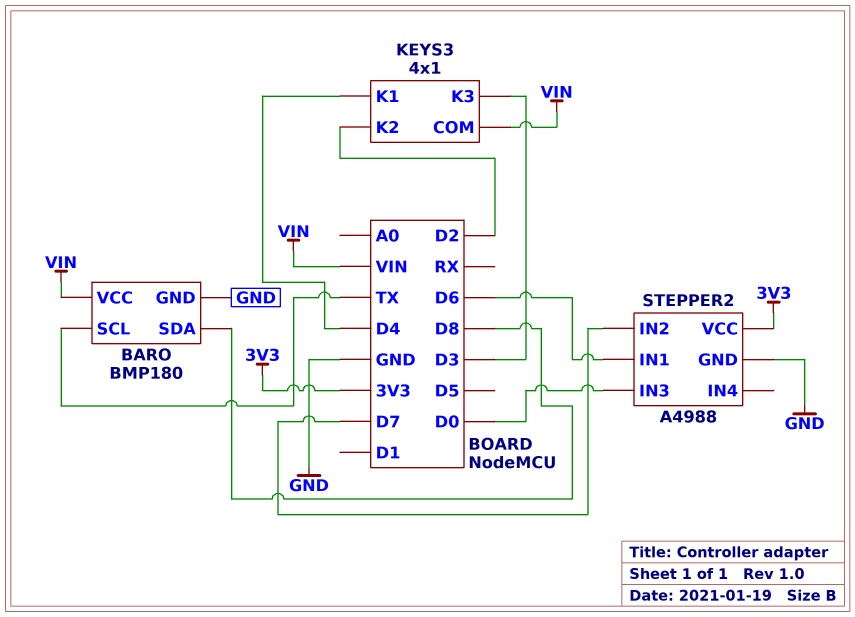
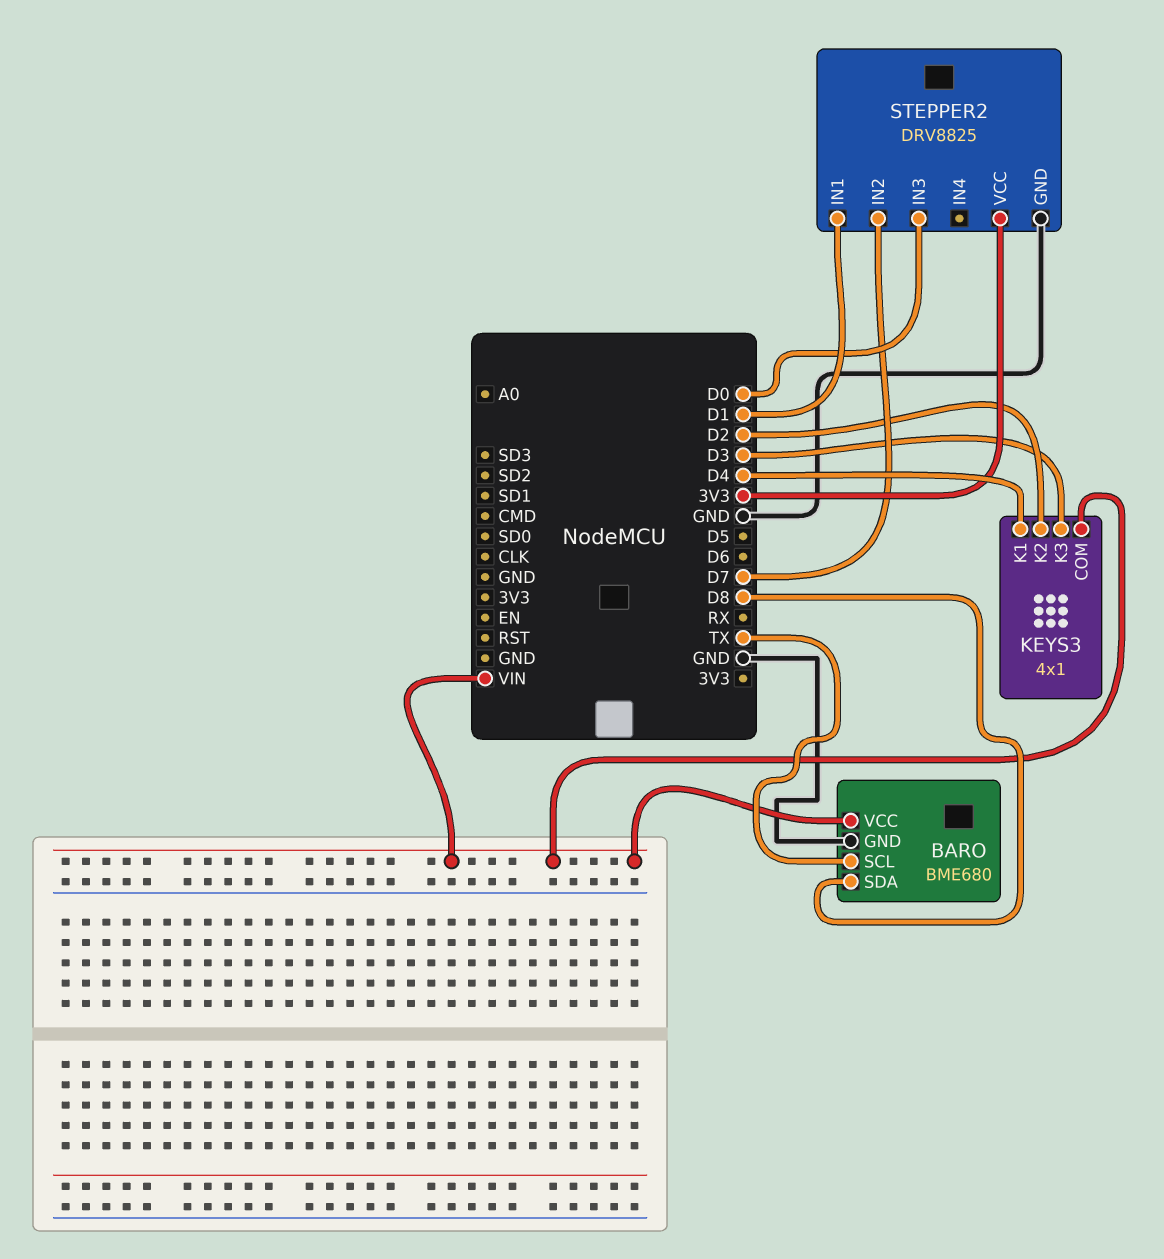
BARO: BMP180 -> BME680
STEPPER2: A4988 -> DRV8825
STEPPER2 pin IN1: D6 -> D1

